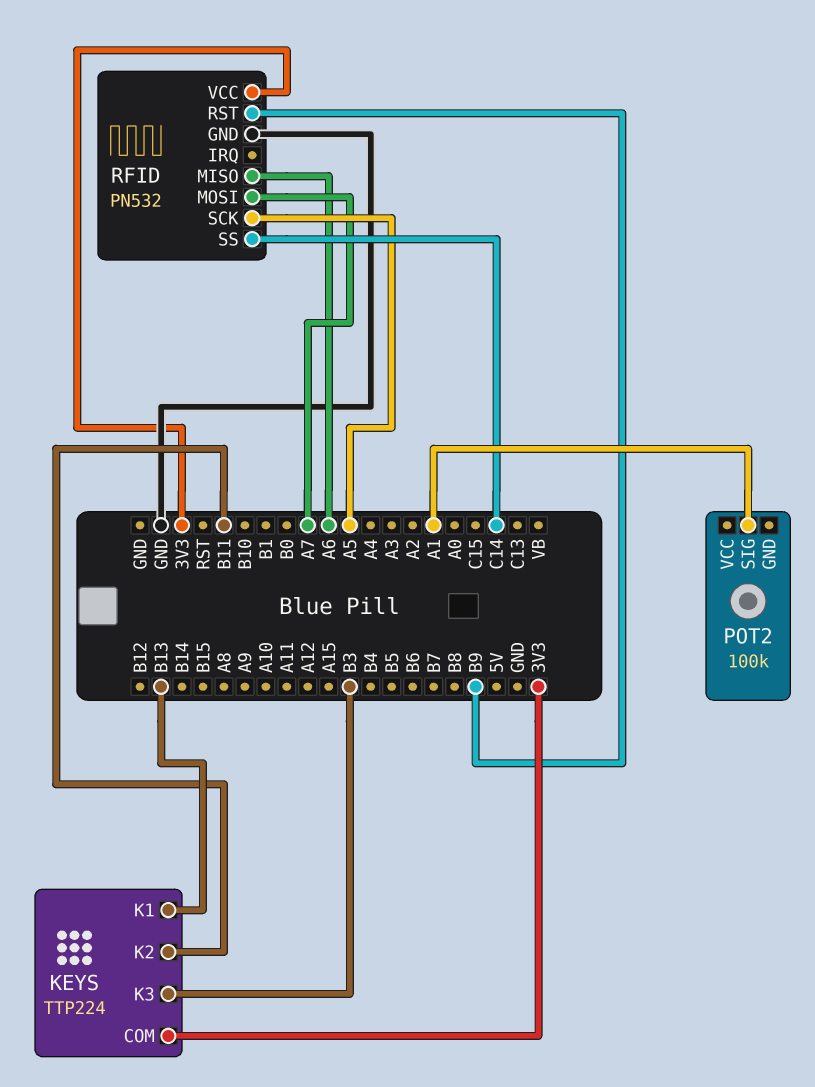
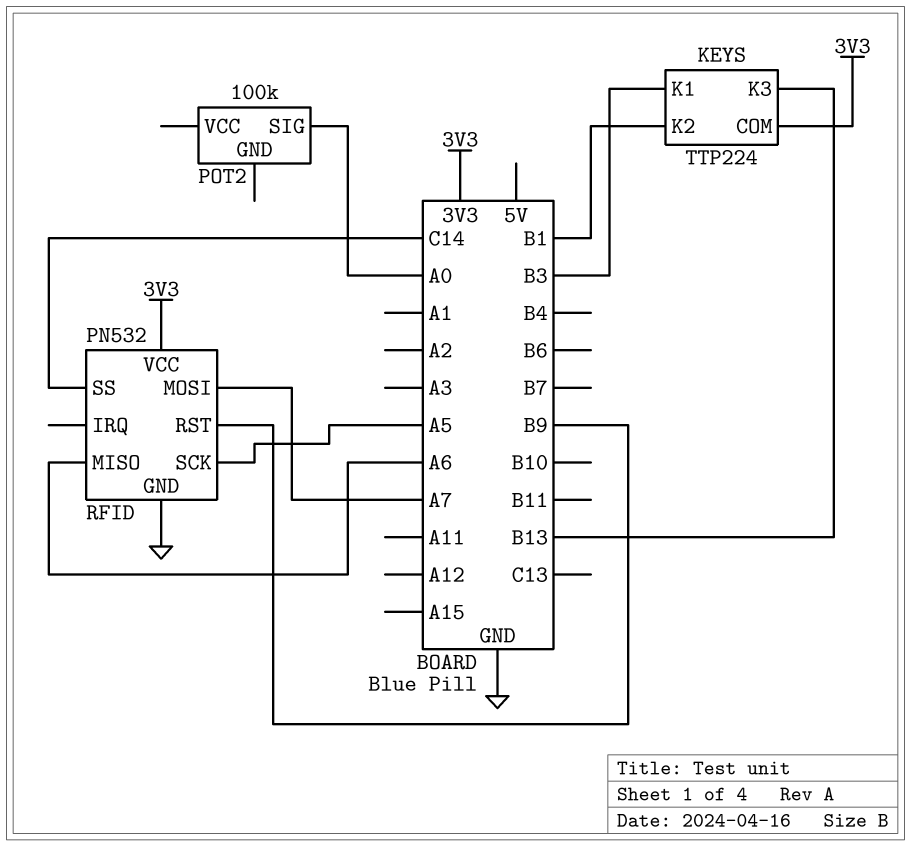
KEYS pin K1: B13 -> B3
KEYS pin K2: B11 -> B1
KEYS pin K3: B3 -> B13
POT2 pin SIG: A1 -> A0

